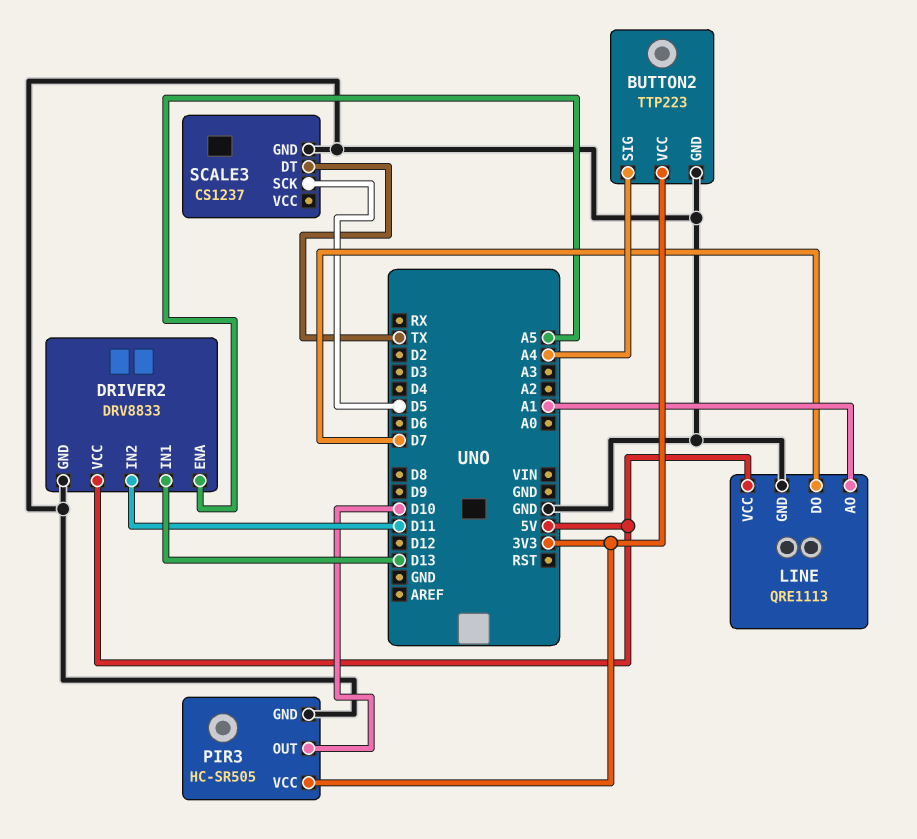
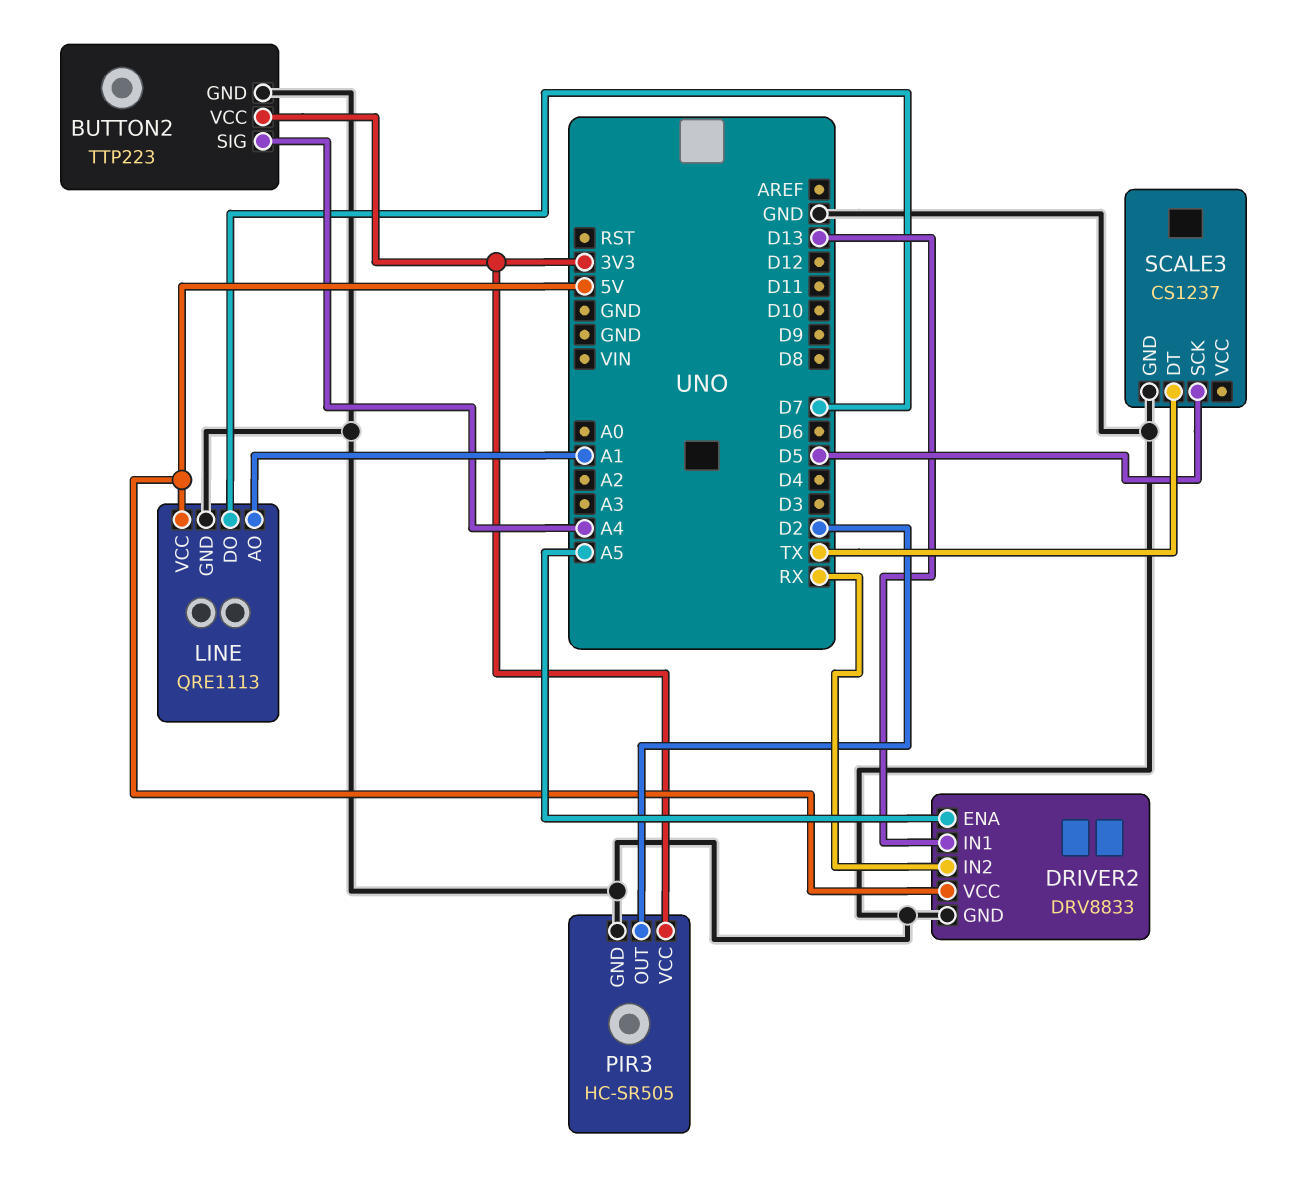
DRIVER2 pin IN2: D11 -> RX
PIR3 pin OUT: D10 -> D2

